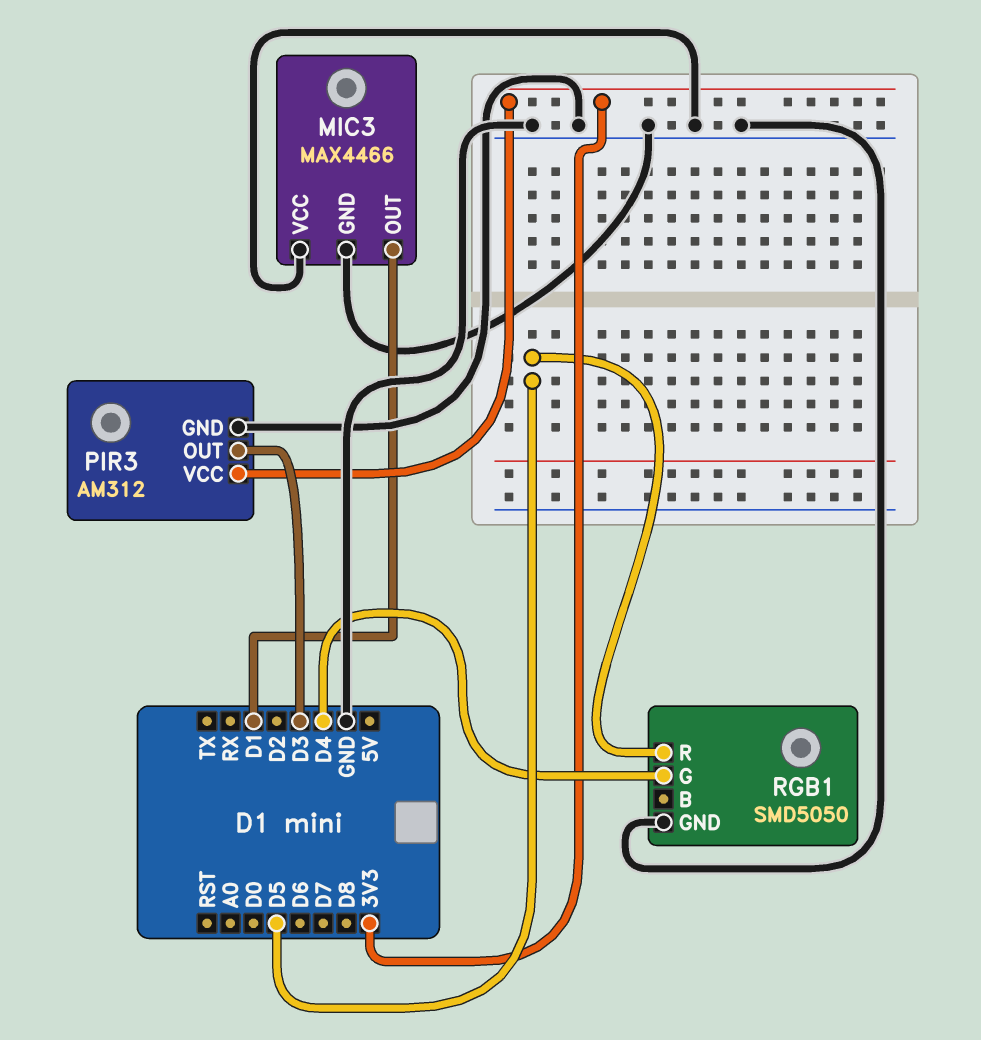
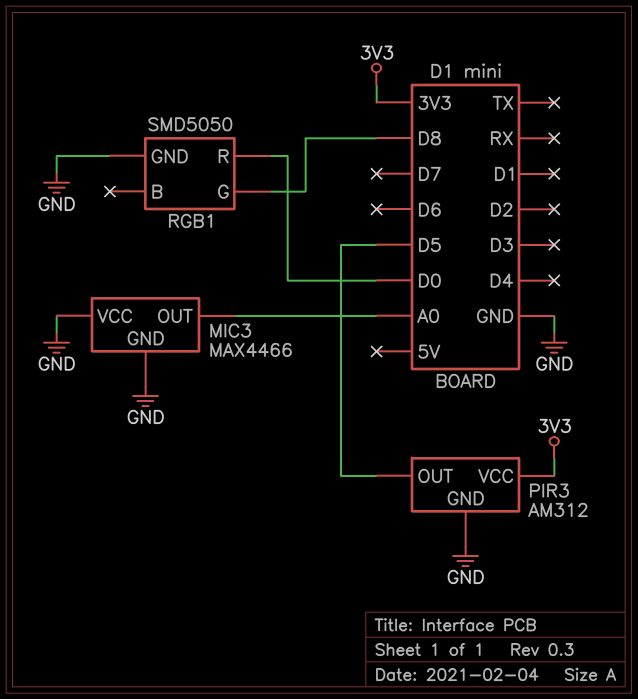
MIC3 pin OUT: D1 -> A0
PIR3 pin OUT: D3 -> D5
RGB1 pin G: D4 -> D8
RGB1 pin R: D5 -> D0

